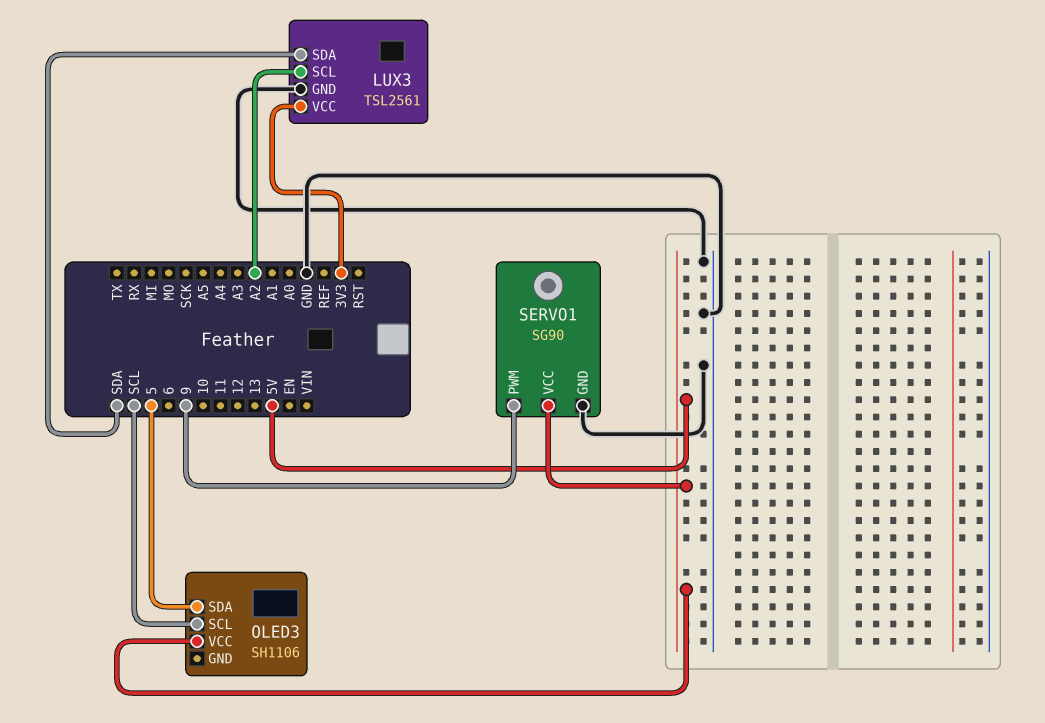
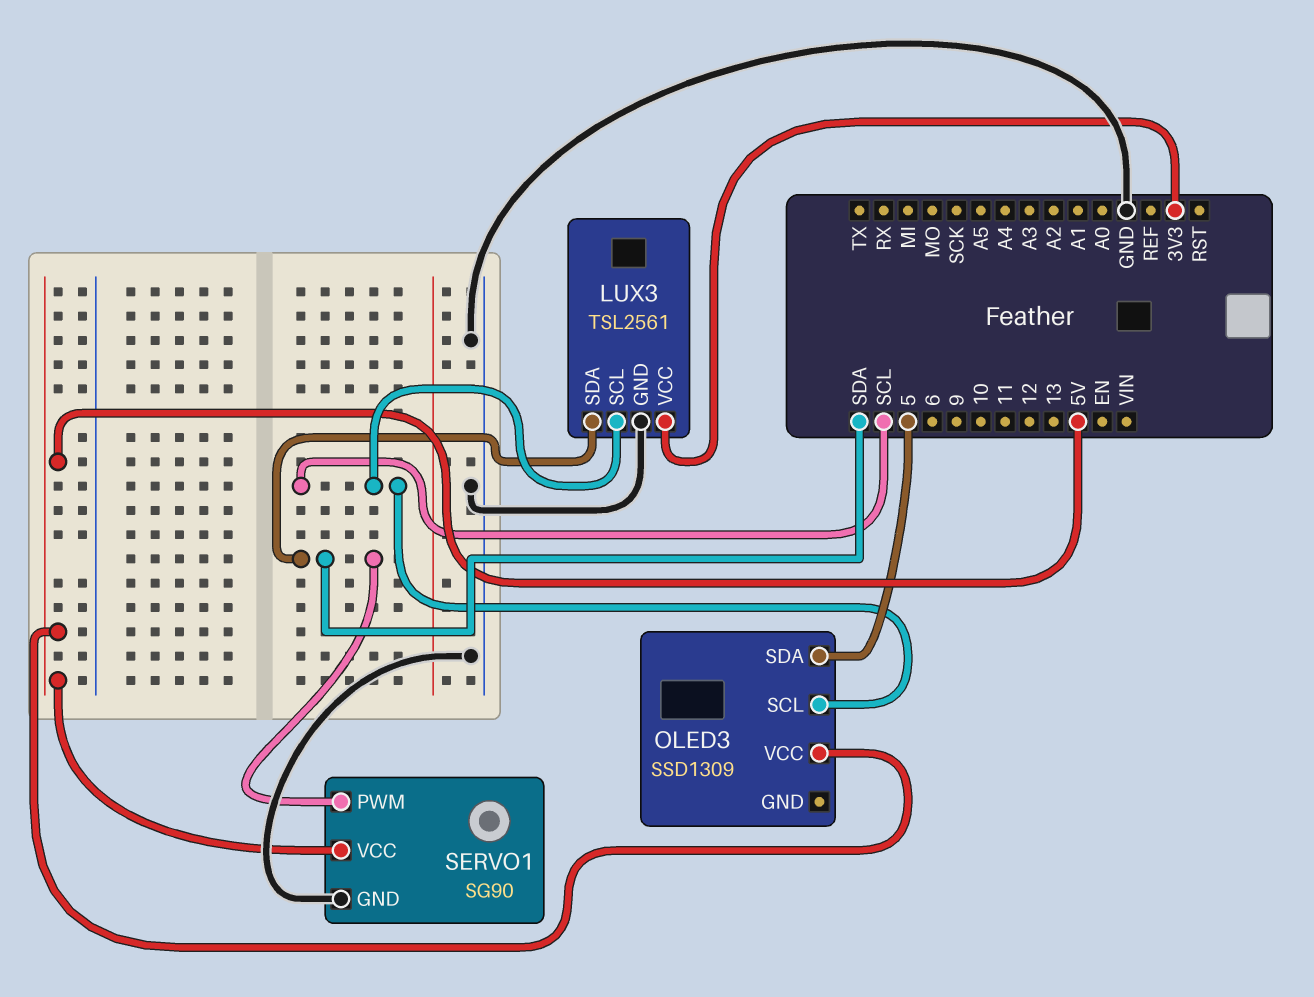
LUX3 pin SCL: A2 -> SCL
OLED3: SH1106 -> SSD1309
SERVO1 pin PWM: 9 -> SDA

